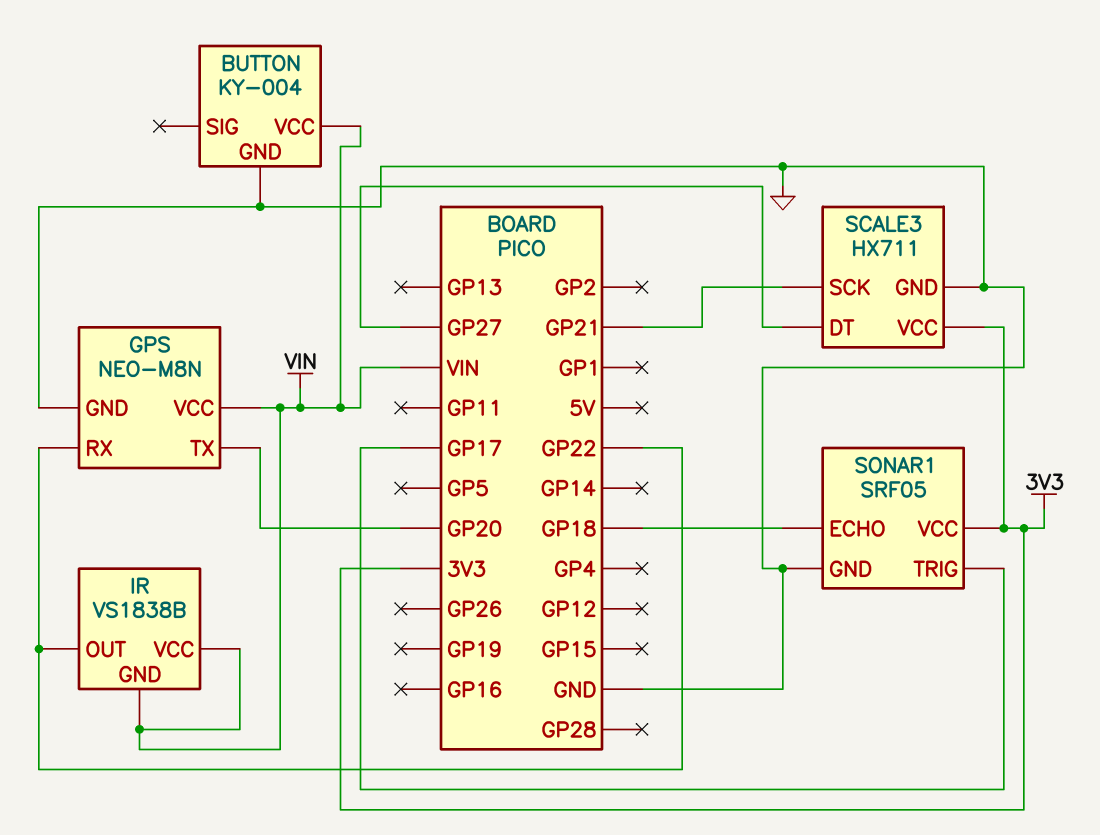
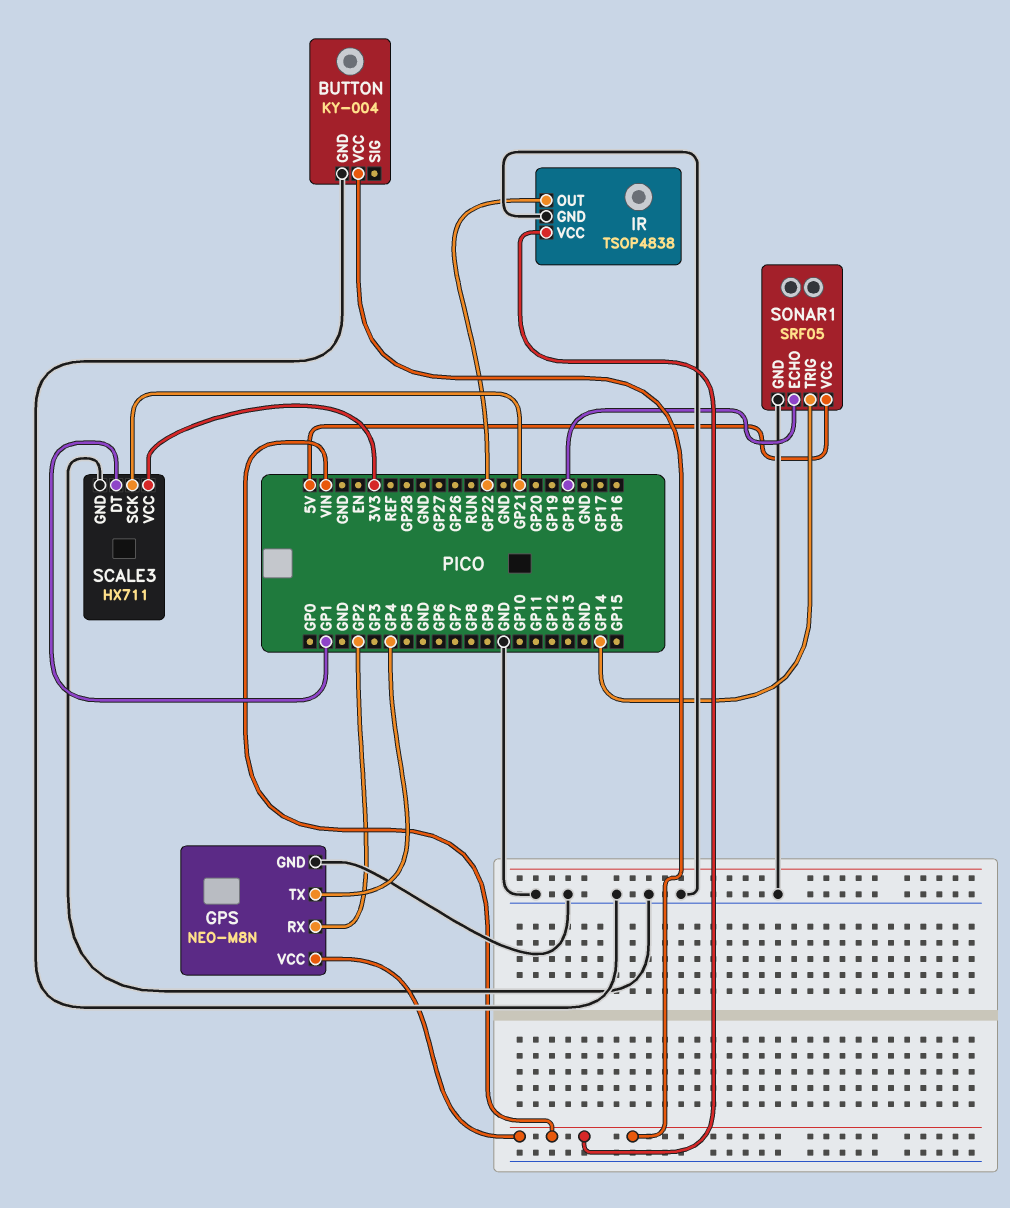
GPS pin RX: GP22 -> GP2
GPS pin TX: GP20 -> GP4
IR: VS1838B -> TSOP4838
IR pin GND: VIN -> GND
SCALE3 pin DT: GP27 -> GP1
SONAR1 pin TRIG: GP17 -> GP14
SONAR1 pin VCC: 3V3 -> 5V

